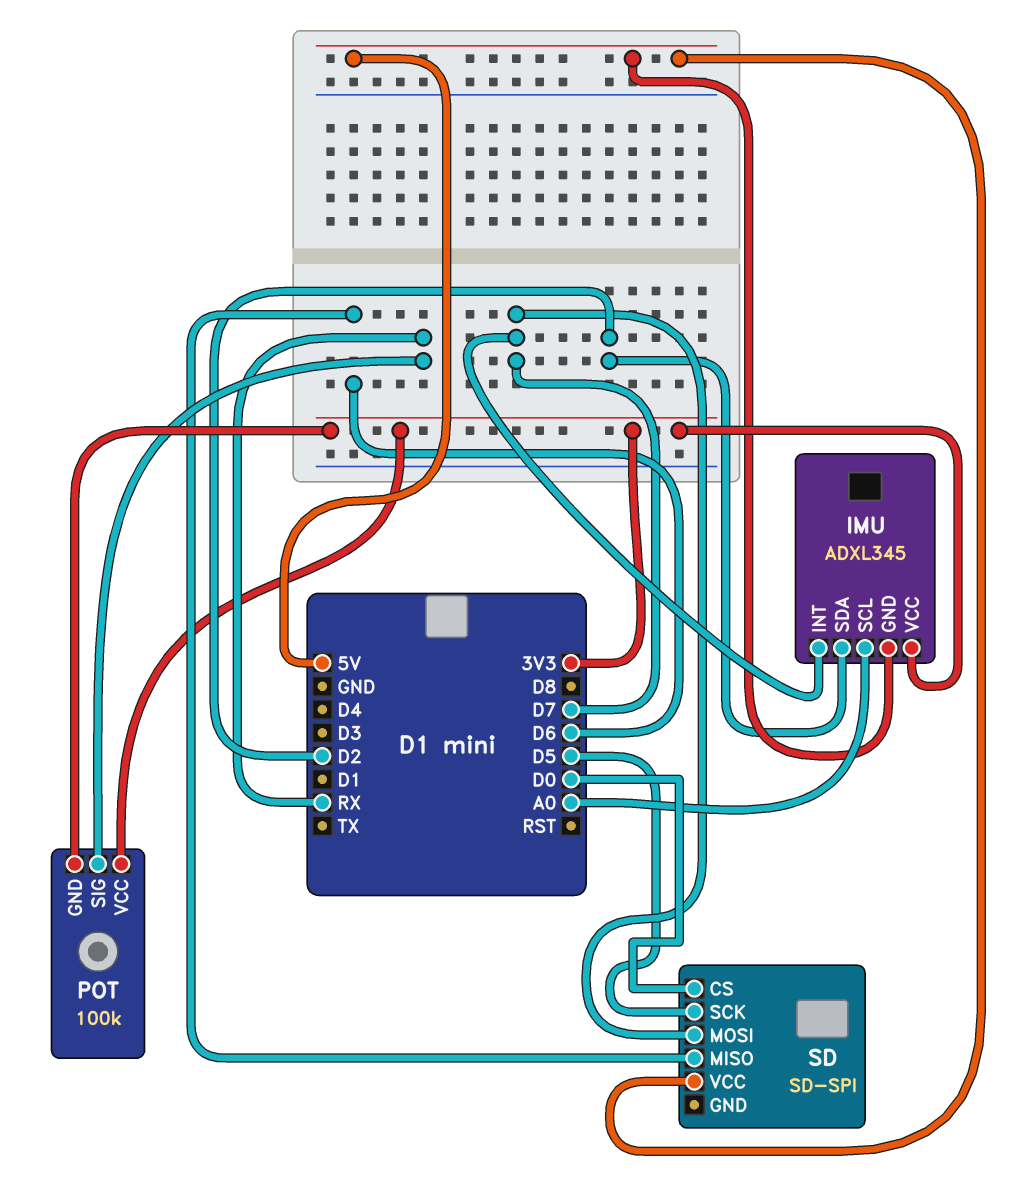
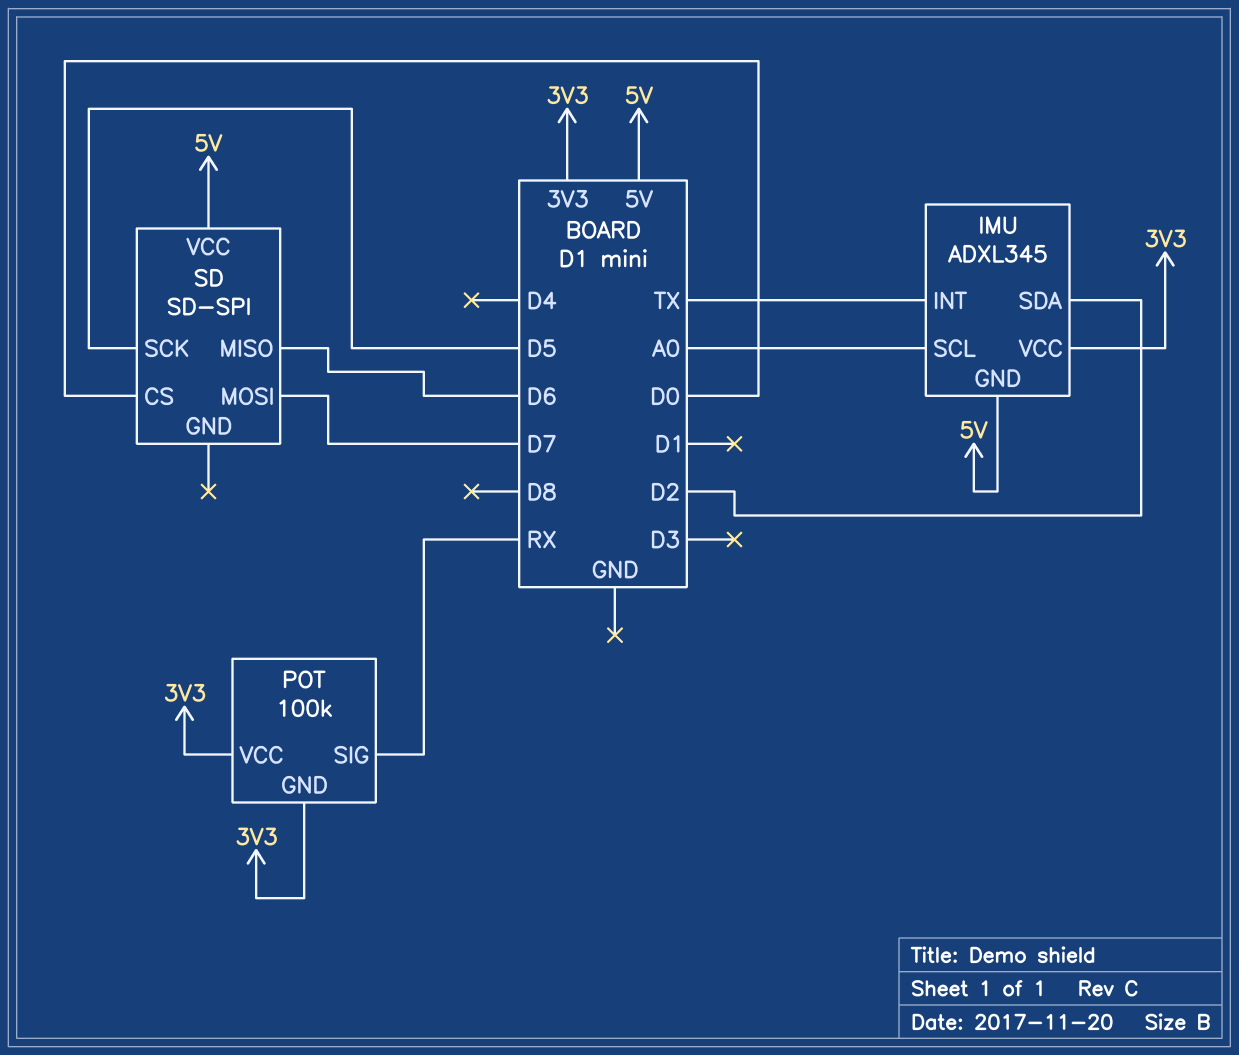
IMU pin INT: D7 -> TX

